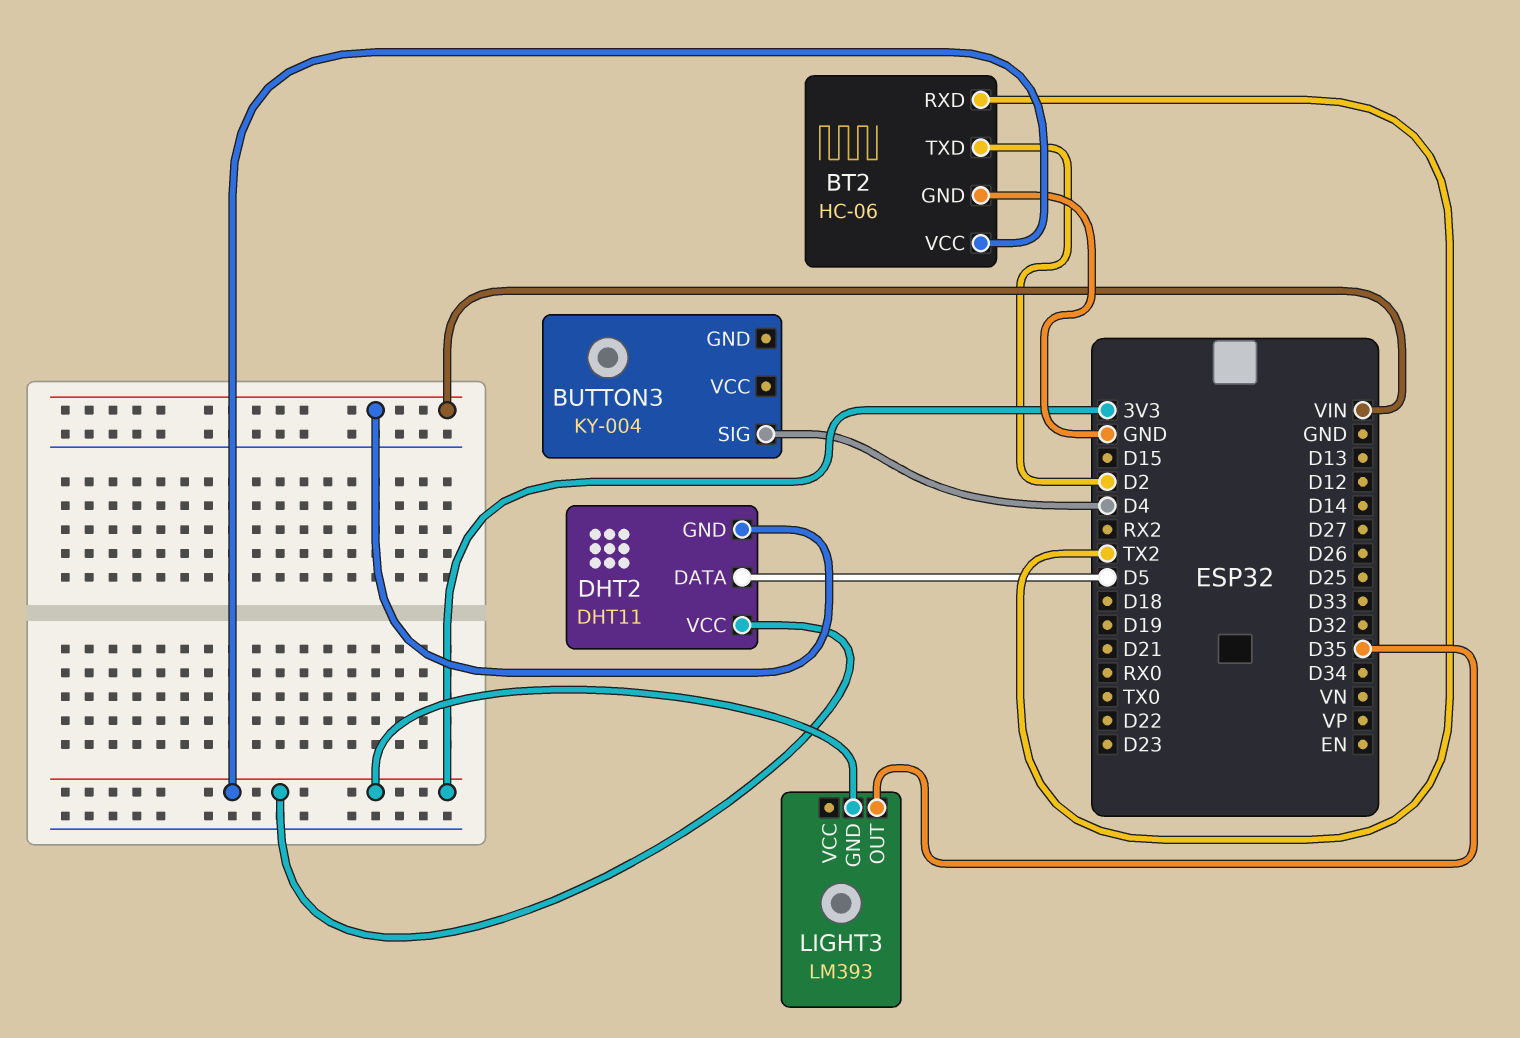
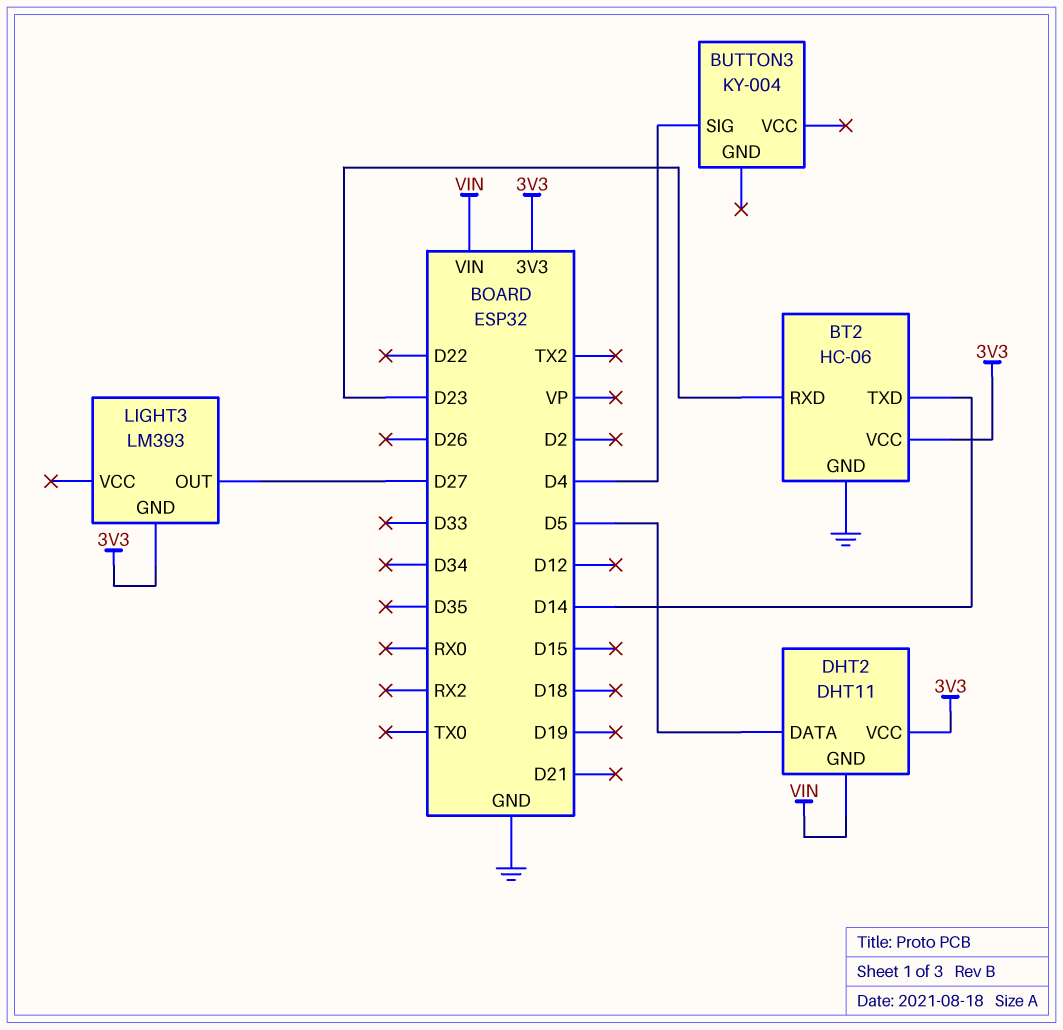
BT2 pin RXD: TX2 -> D23
BT2 pin TXD: D2 -> D14
LIGHT3 pin OUT: D35 -> D27

